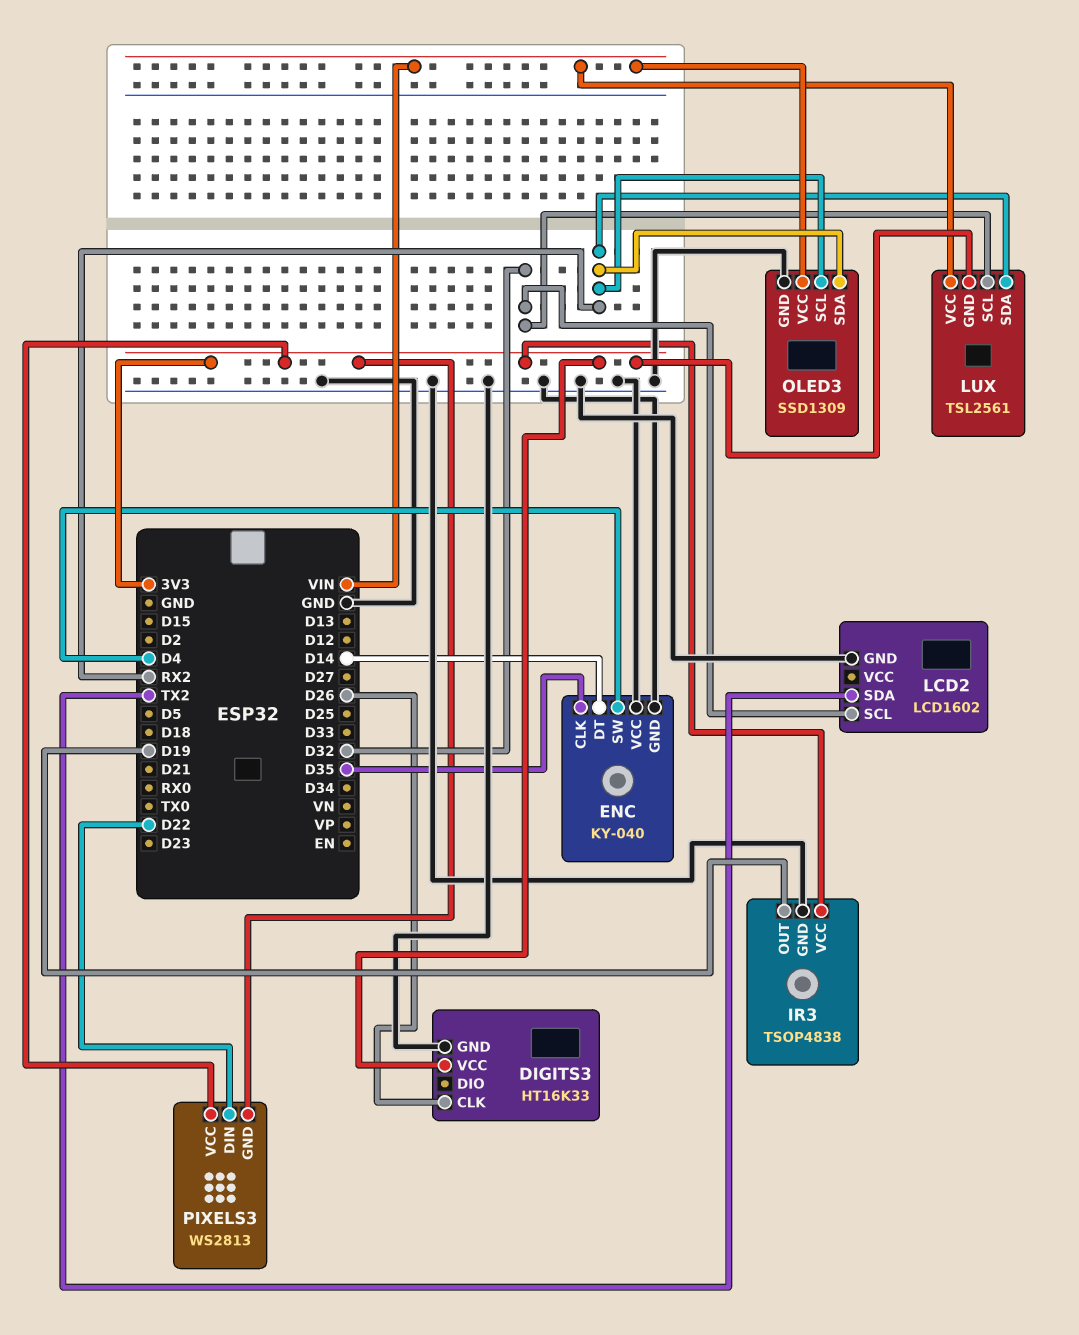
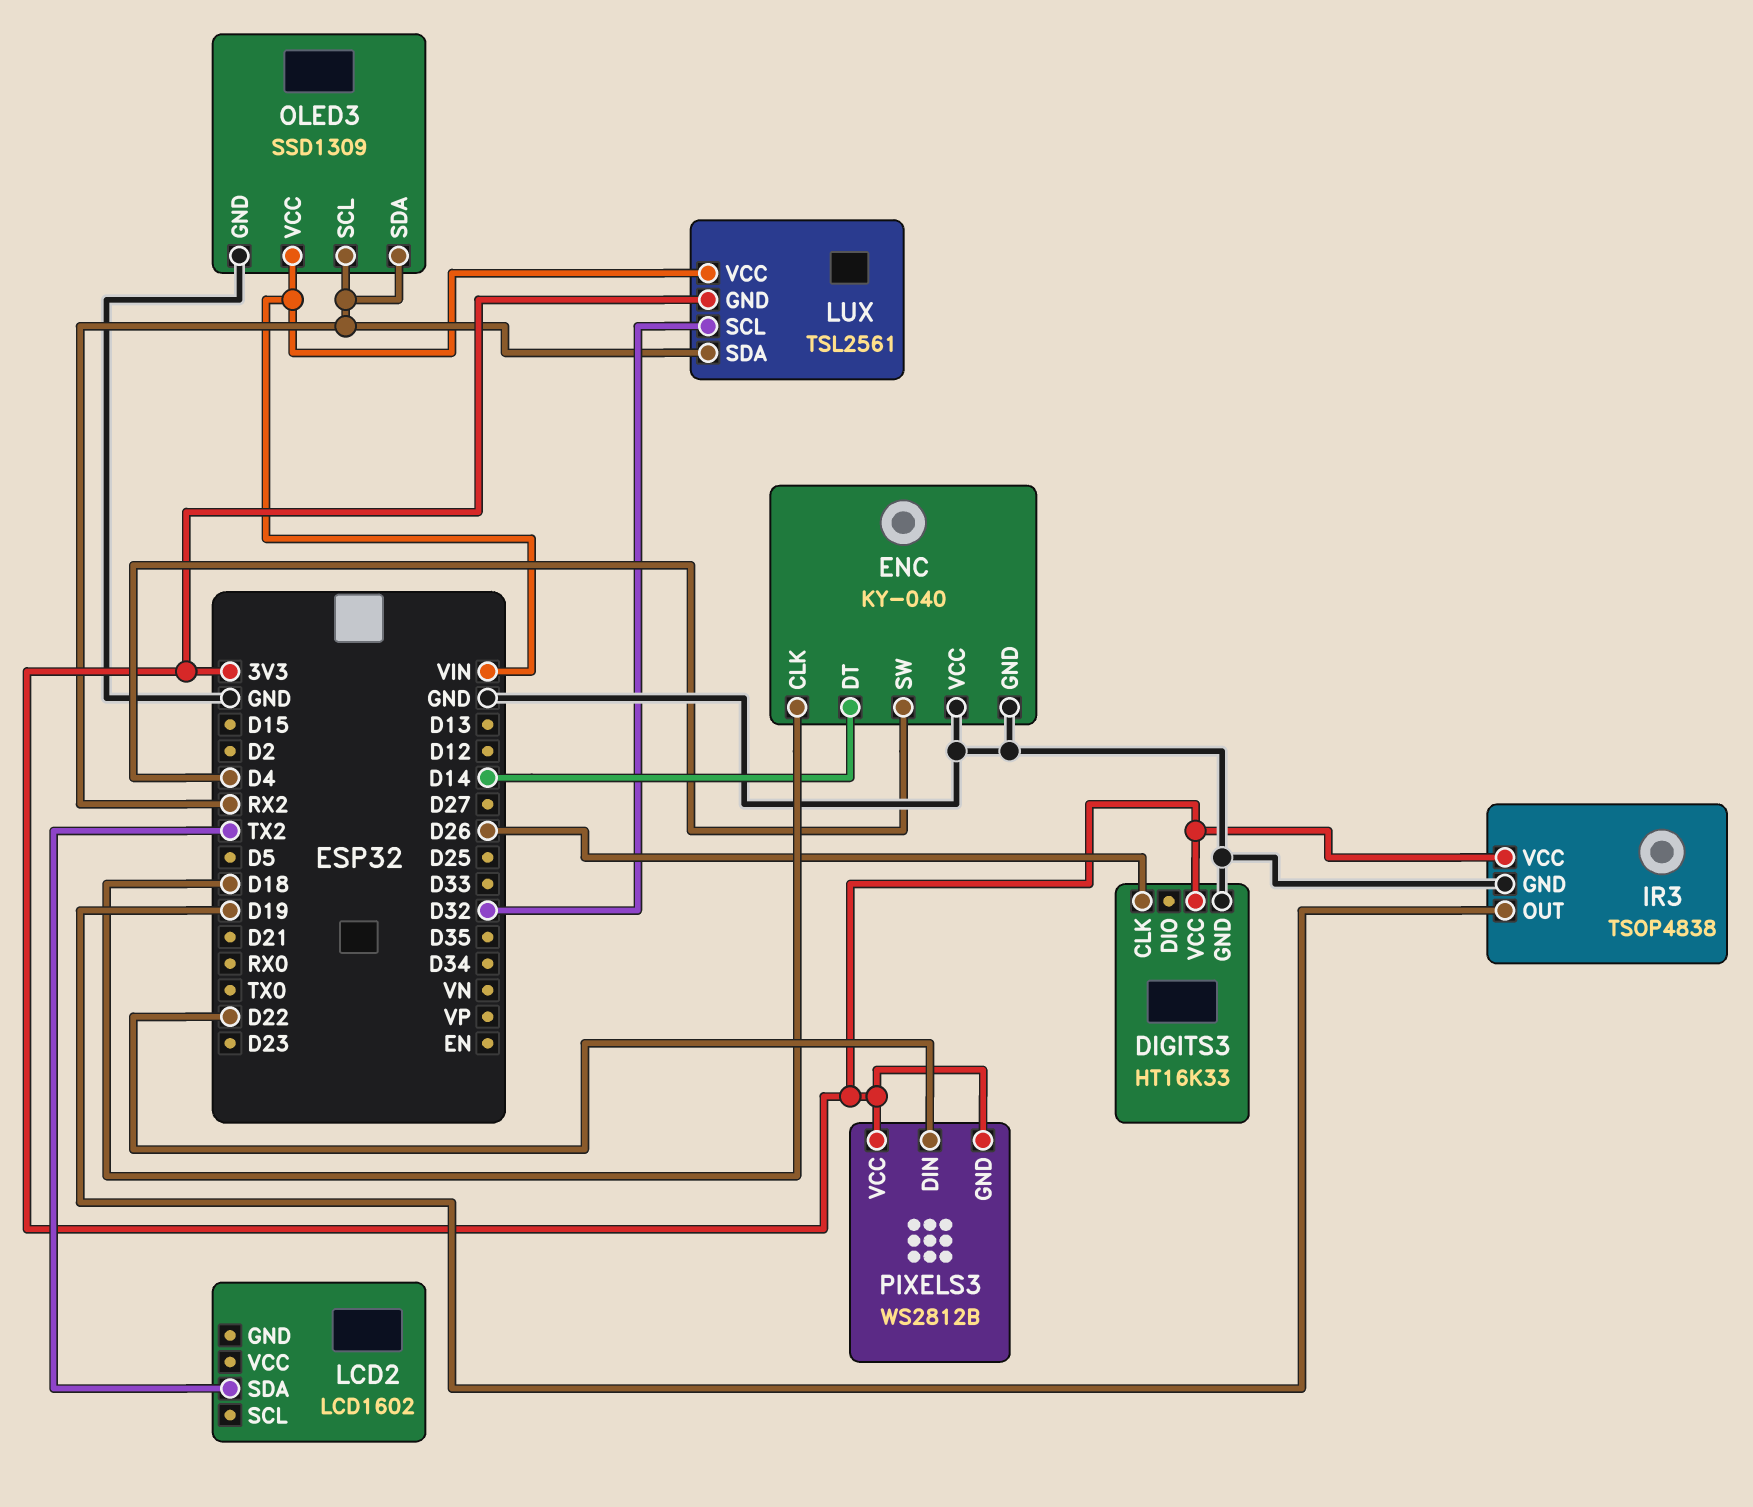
ENC pin CLK: D35 -> D18
LCD2 pin GND: GND -> none
LCD2 pin SCL: D32 -> none
PIXELS3: WS2813 -> WS2812B

